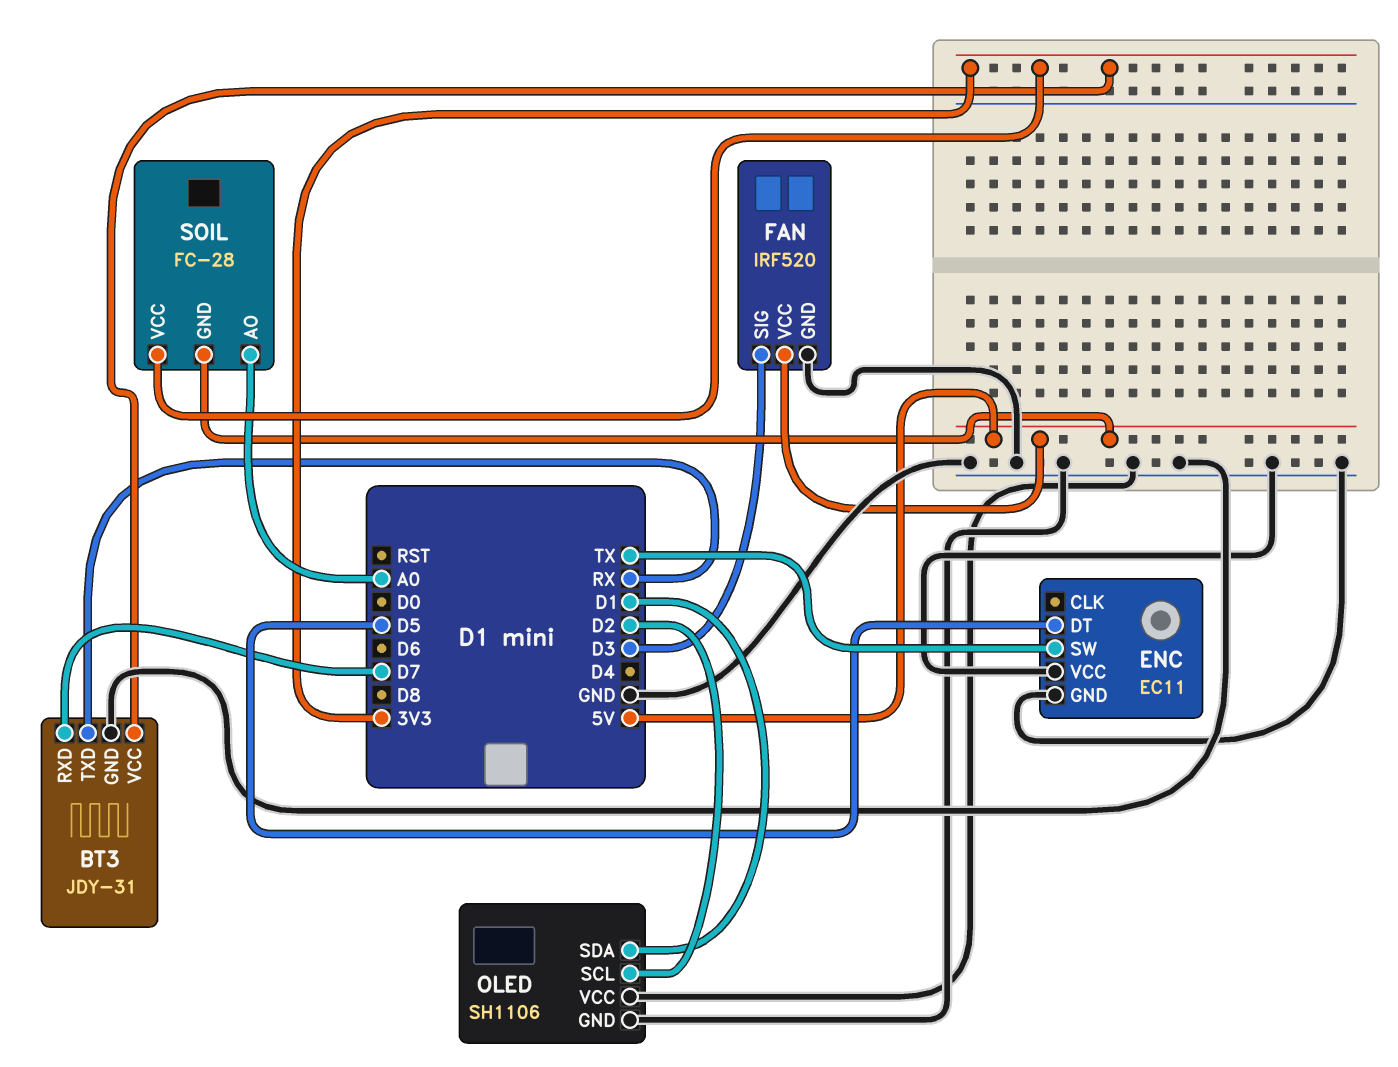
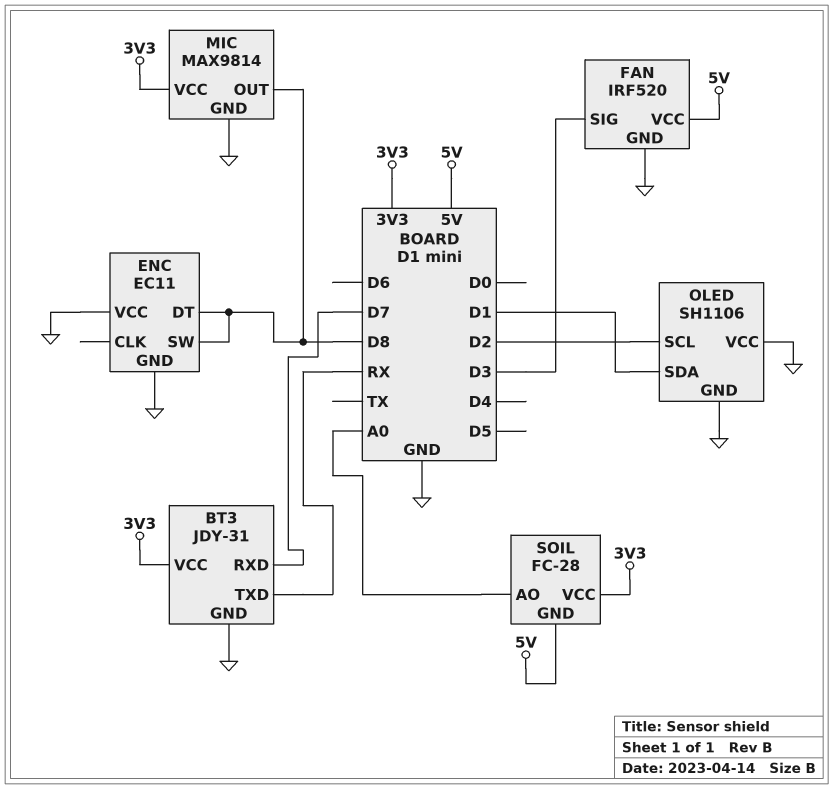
ENC pin DT: D5 -> D8
ENC pin SW: TX -> D8
MIC: none -> MAX9814
MIC pin GND: none -> GND
MIC pin OUT: none -> D8
MIC pin VCC: none -> 3V3

